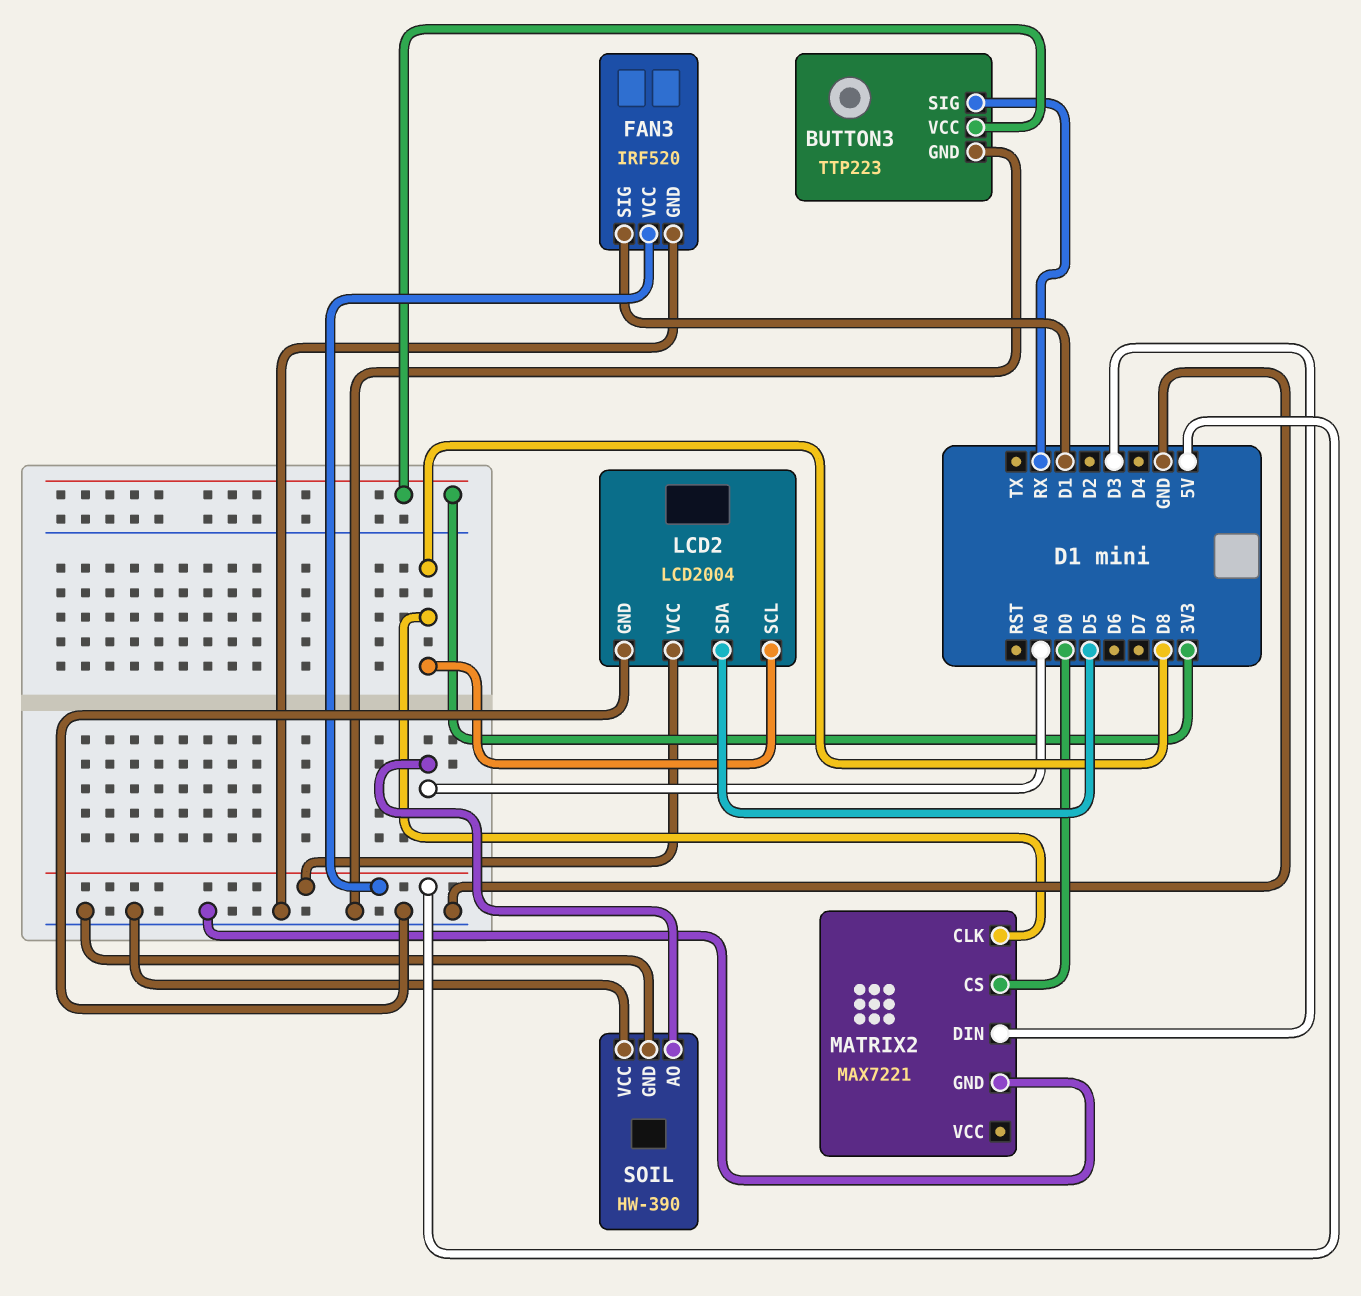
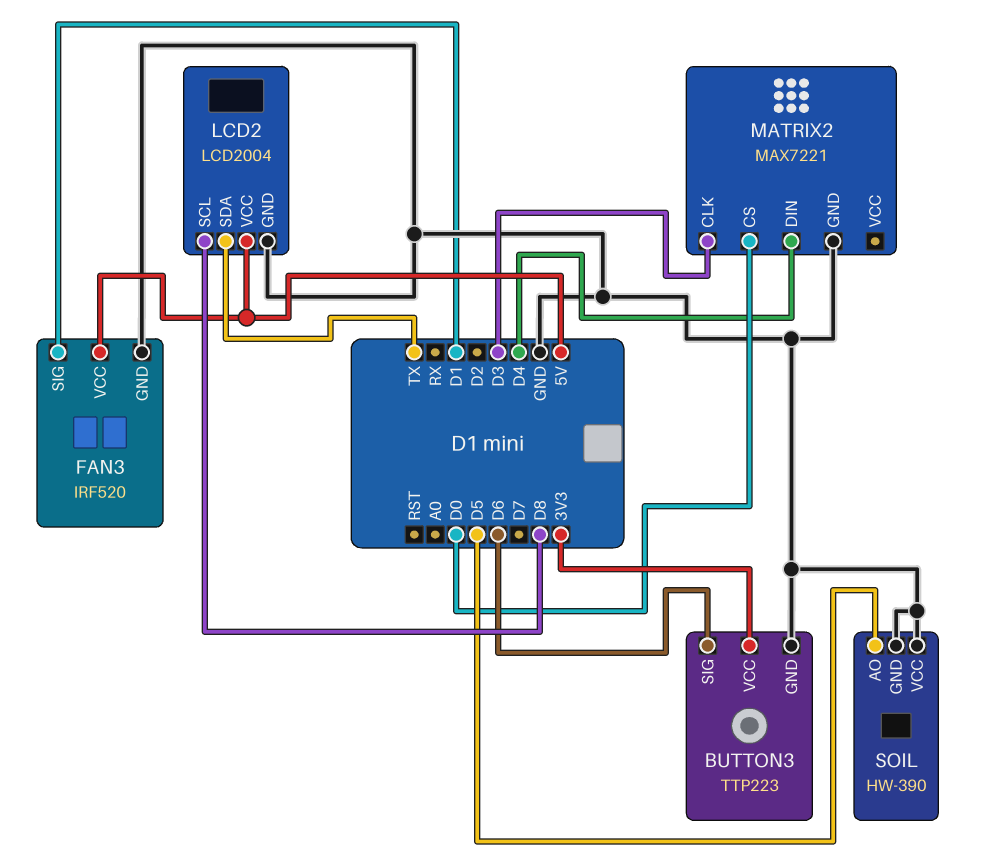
BUTTON3 pin SIG: RX -> D6
LCD2 pin SDA: D5 -> TX
MATRIX2 pin CLK: D8 -> D3
MATRIX2 pin DIN: D3 -> D4
SOIL pin AO: A0 -> D5

